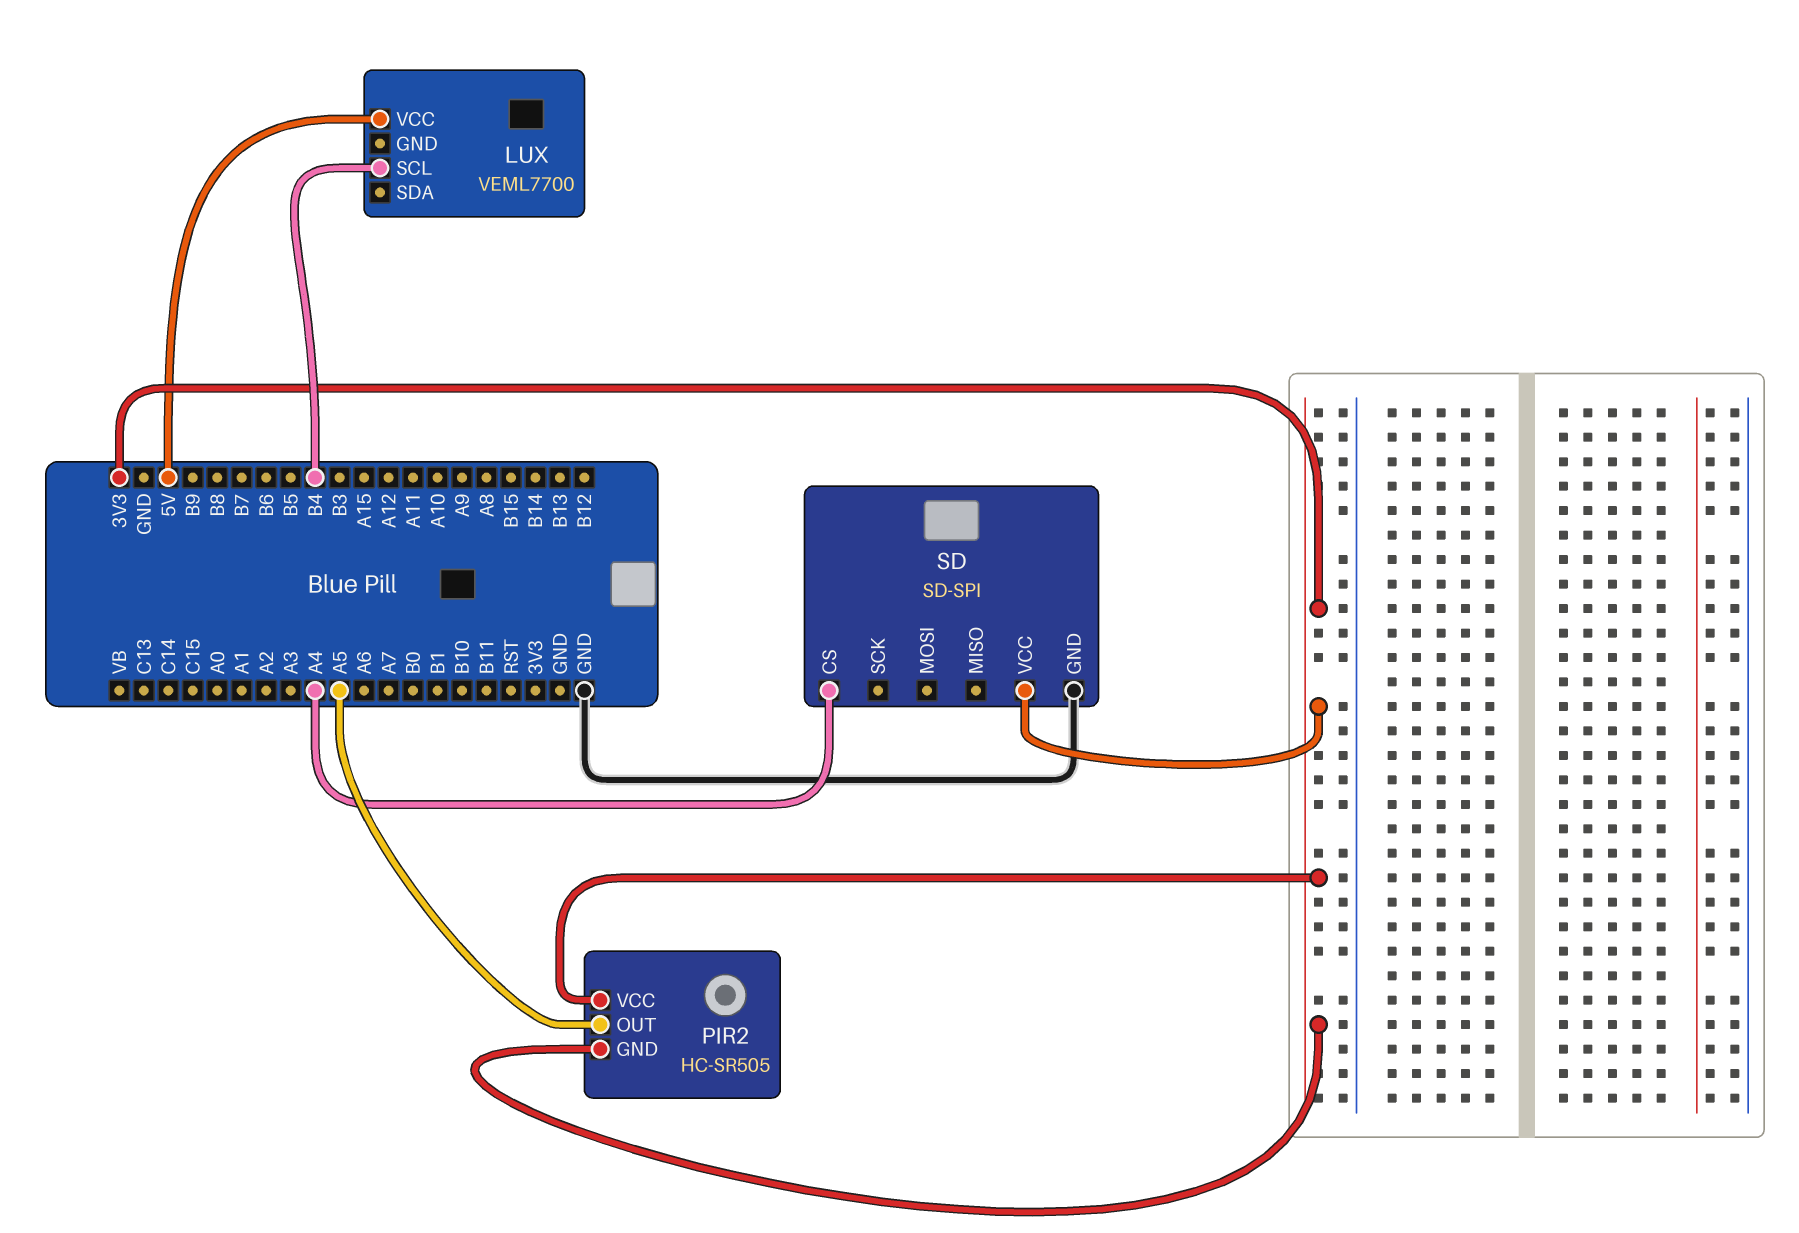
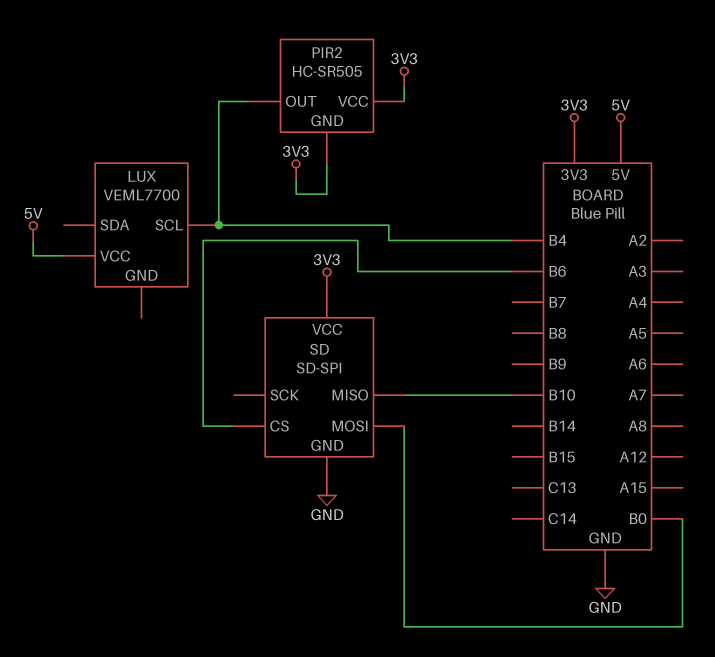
PIR2 pin OUT: A5 -> B4
SD pin CS: A4 -> B6
SD pin MISO: none -> B10
SD pin MOSI: none -> B0

